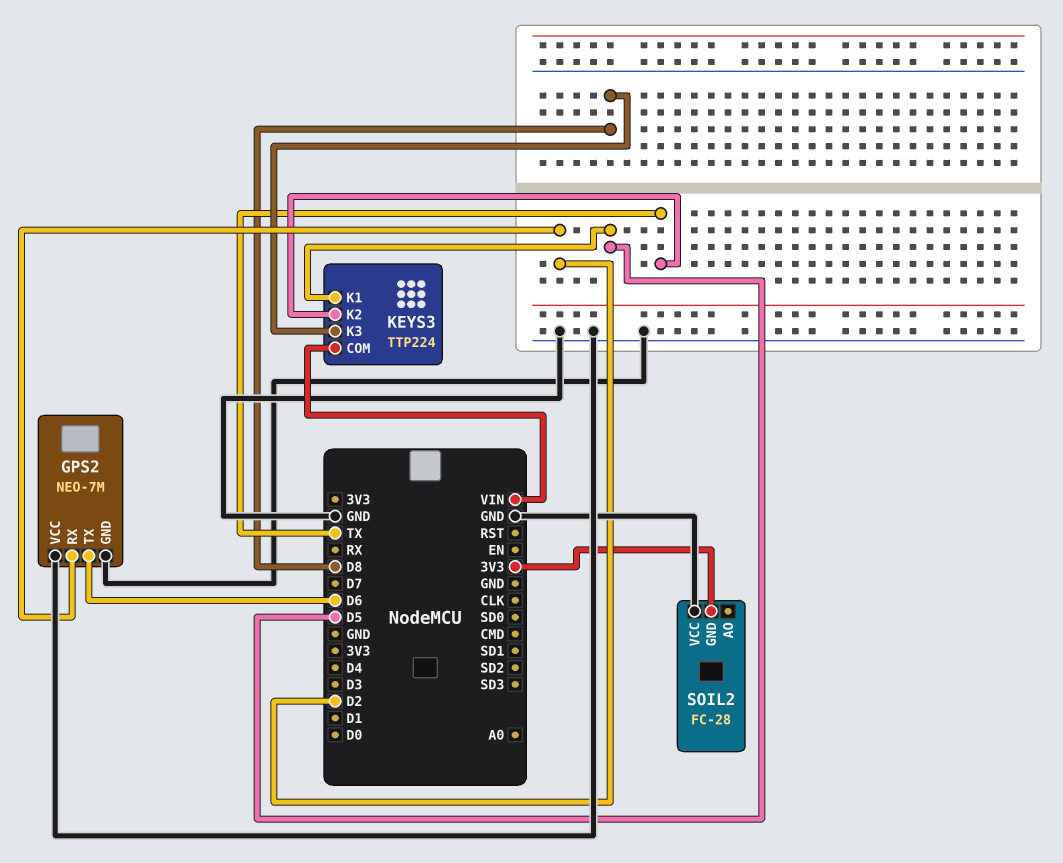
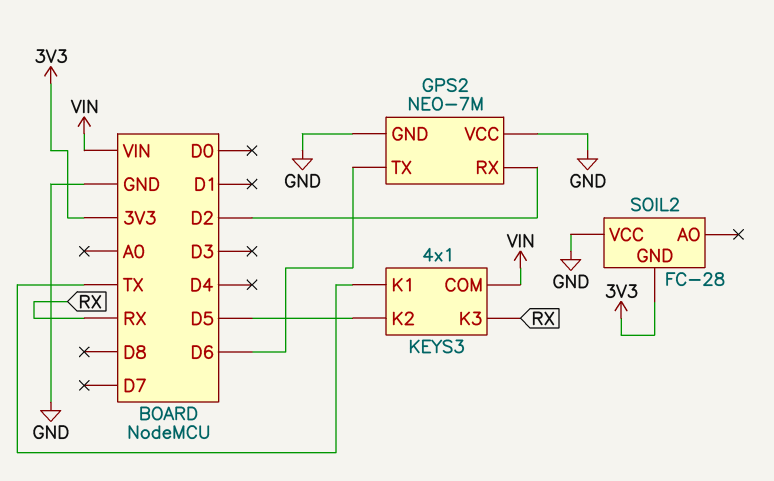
KEYS3: TTP224 -> 4x1
KEYS3 pin K1: D5 -> TX
KEYS3 pin K2: TX -> D5
KEYS3 pin K3: D8 -> RX

